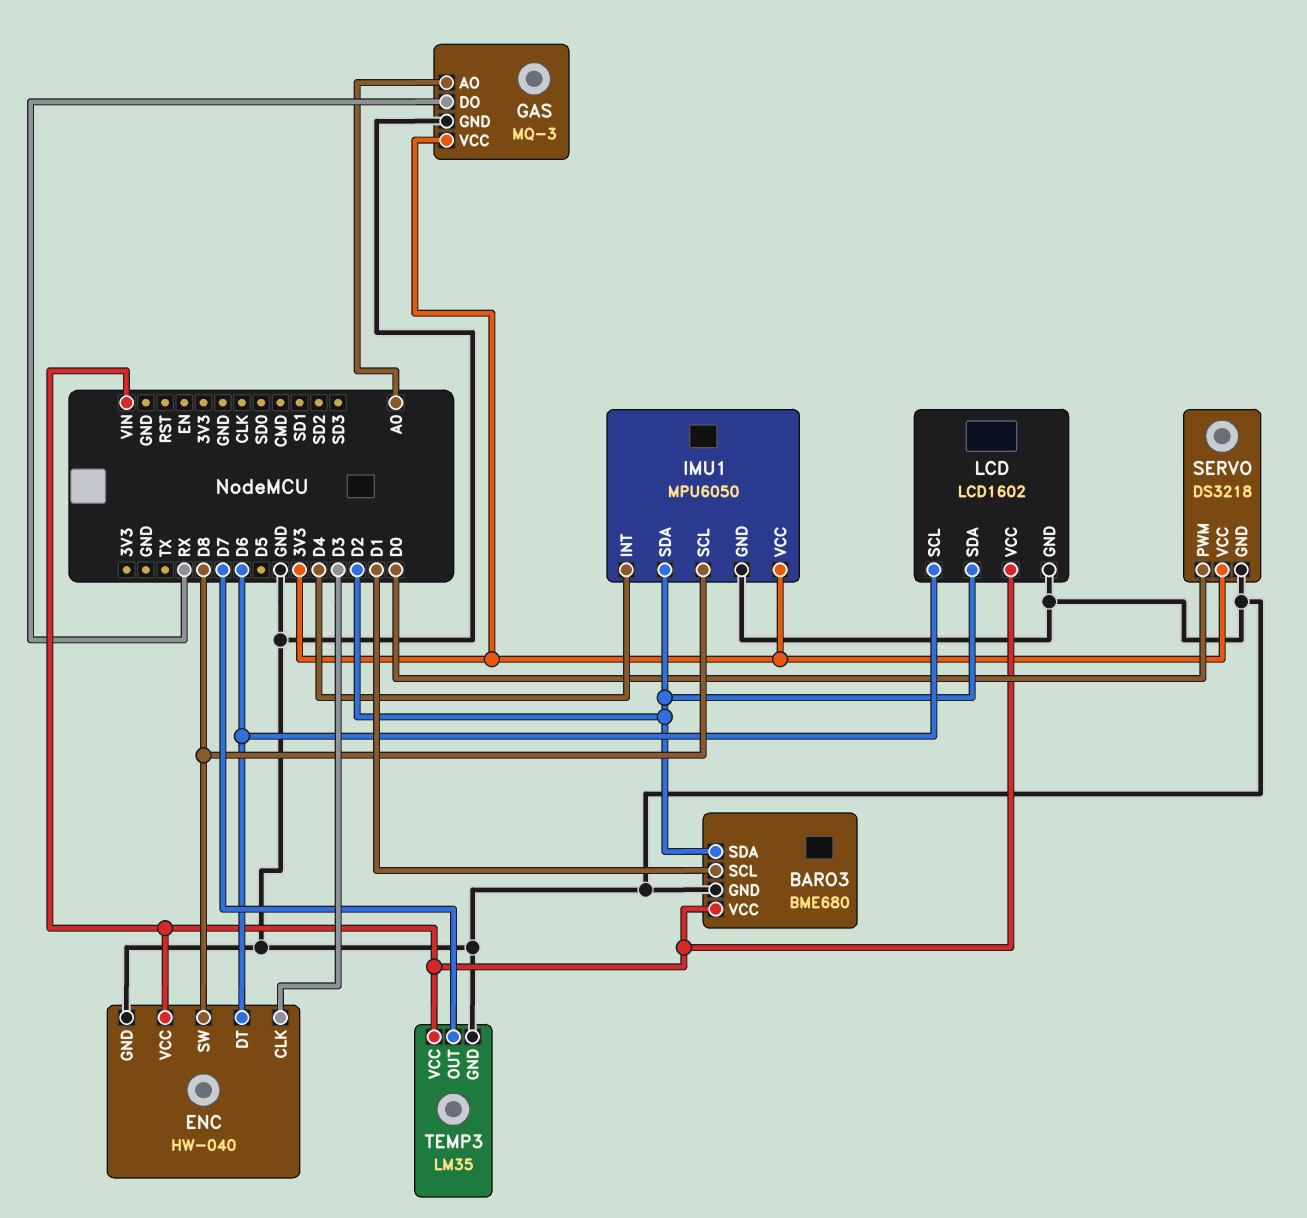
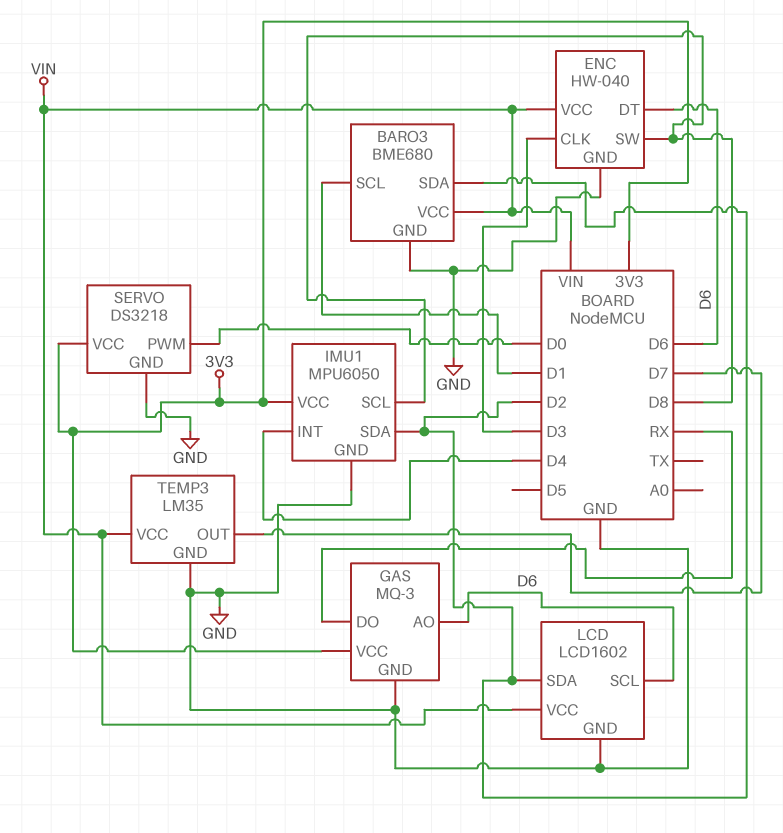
GAS pin AO: A0 -> D6

